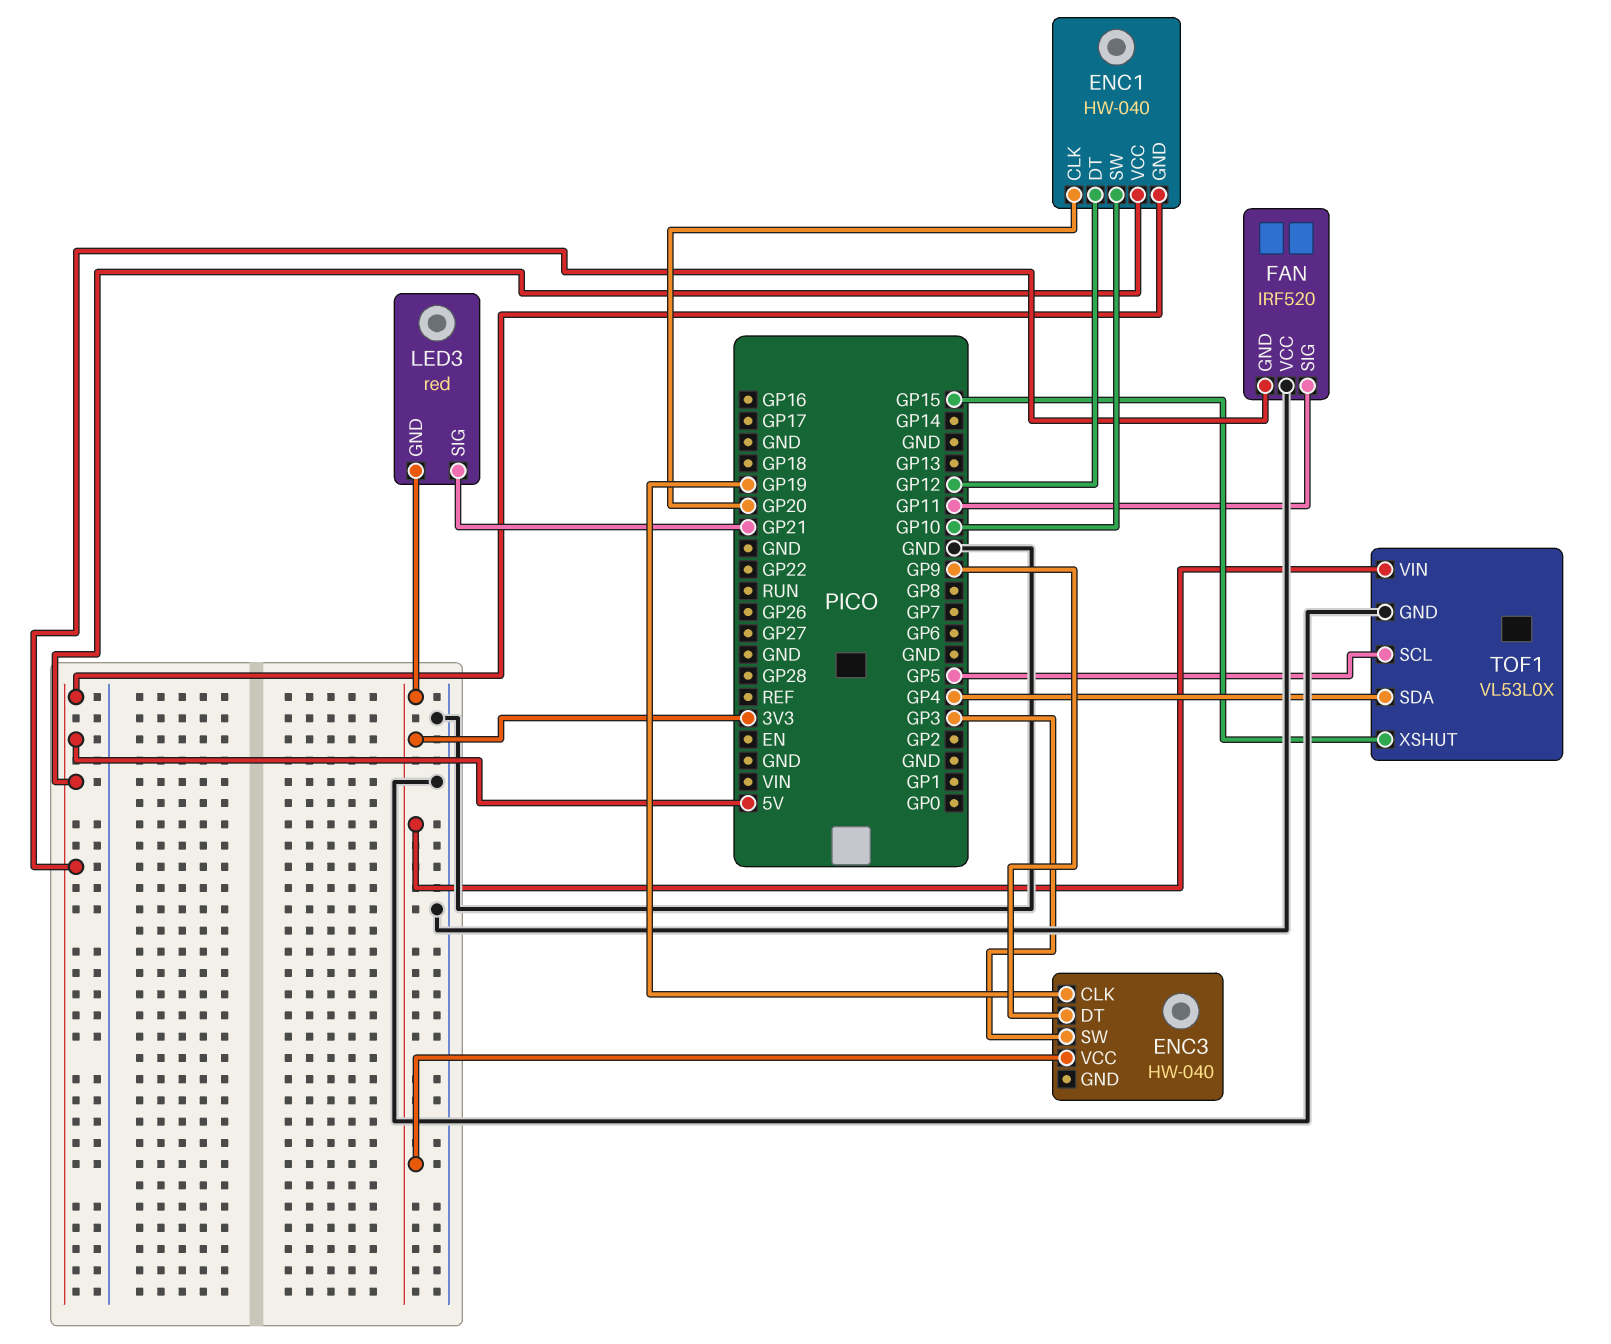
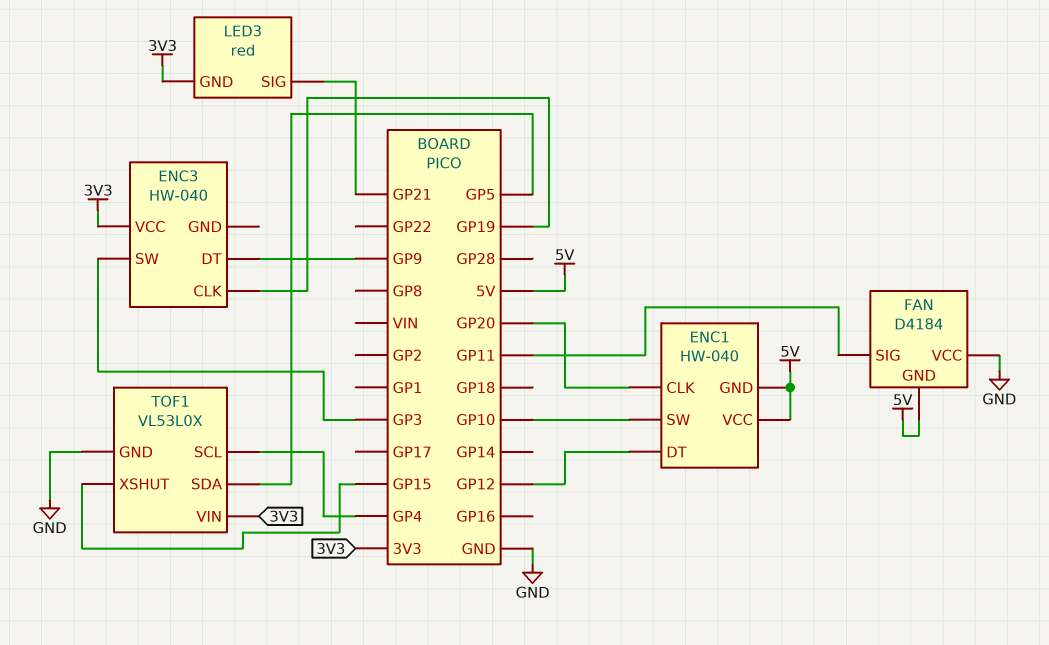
FAN: IRF520 -> D4184
TOF1 pin SCL: GP5 -> GP4
TOF1 pin SDA: GP4 -> GP5

